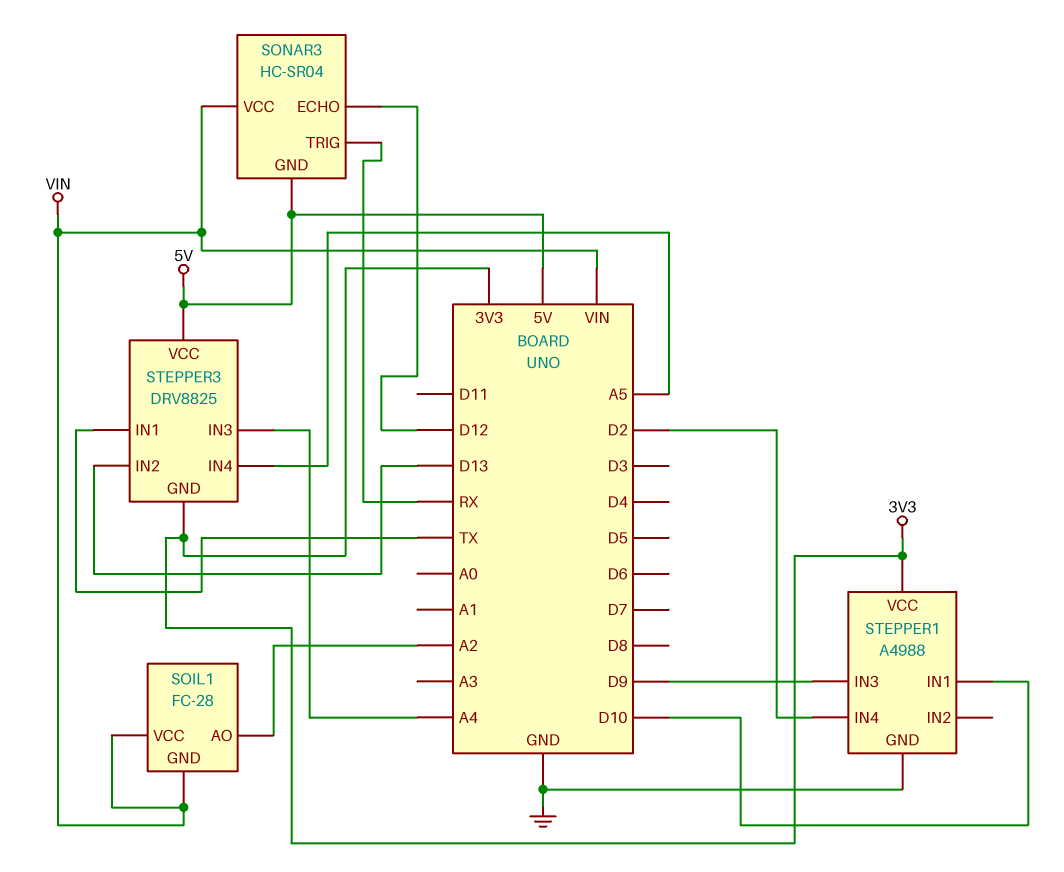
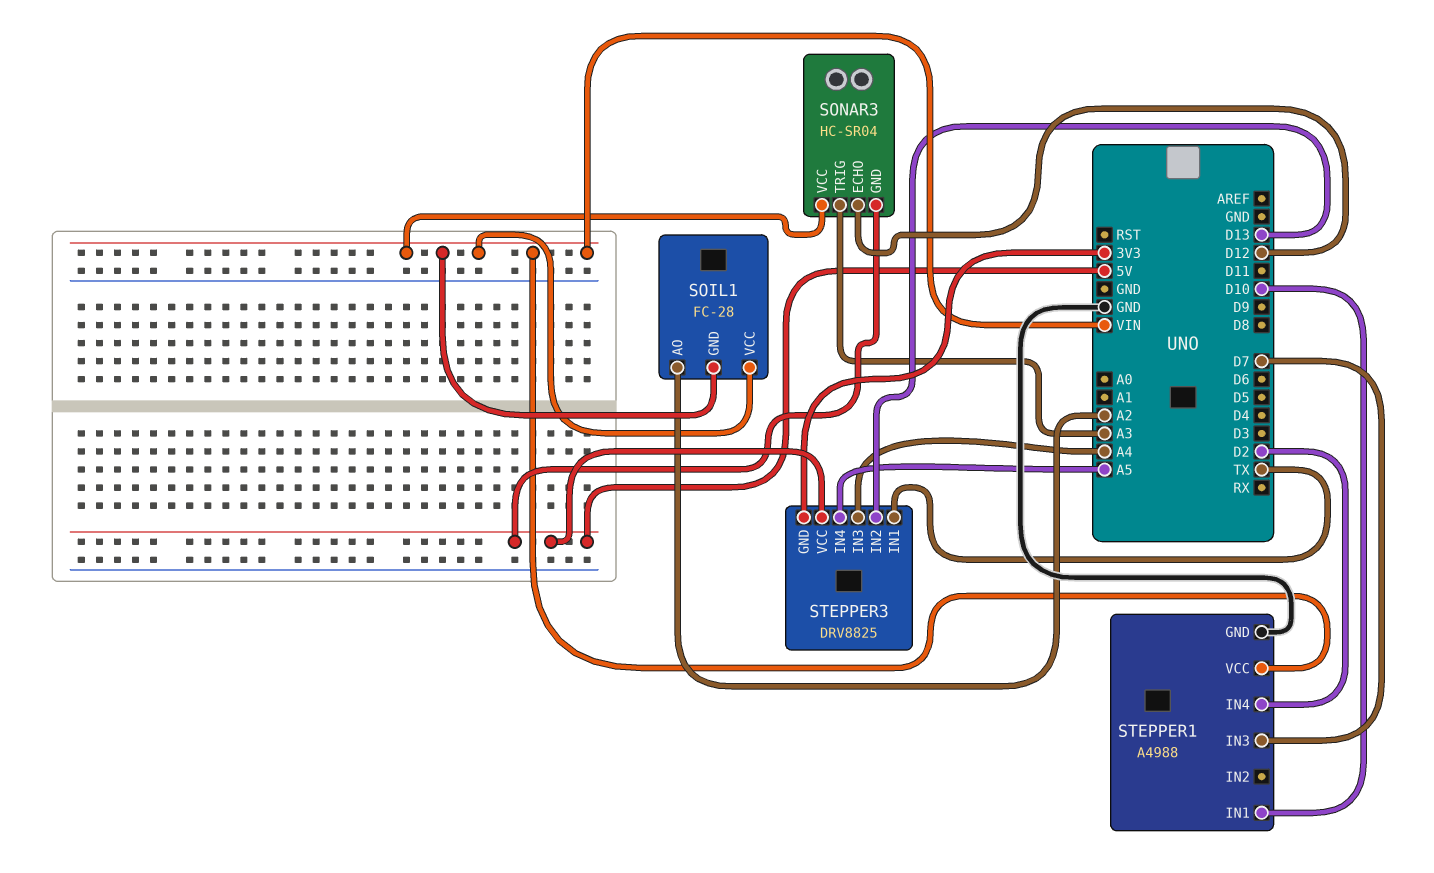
SONAR3 pin TRIG: RX -> A3
STEPPER1 pin IN3: D9 -> D7
STEPPER1 pin VCC: 3V3 -> VIN

